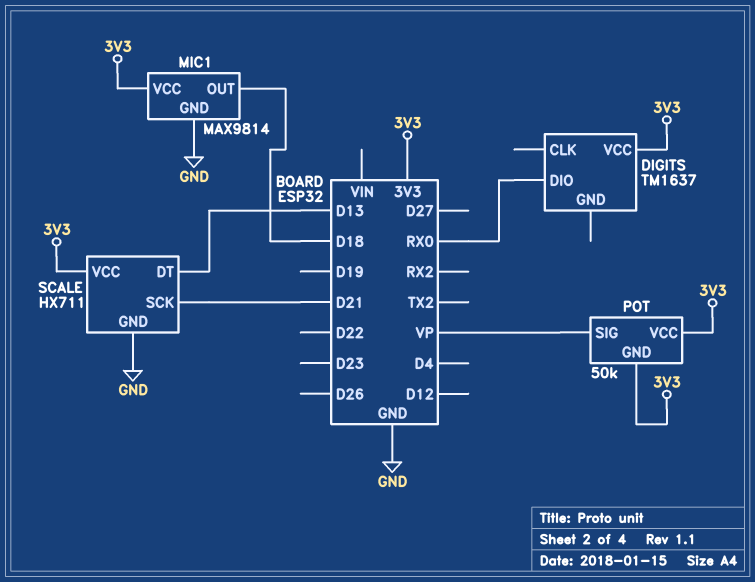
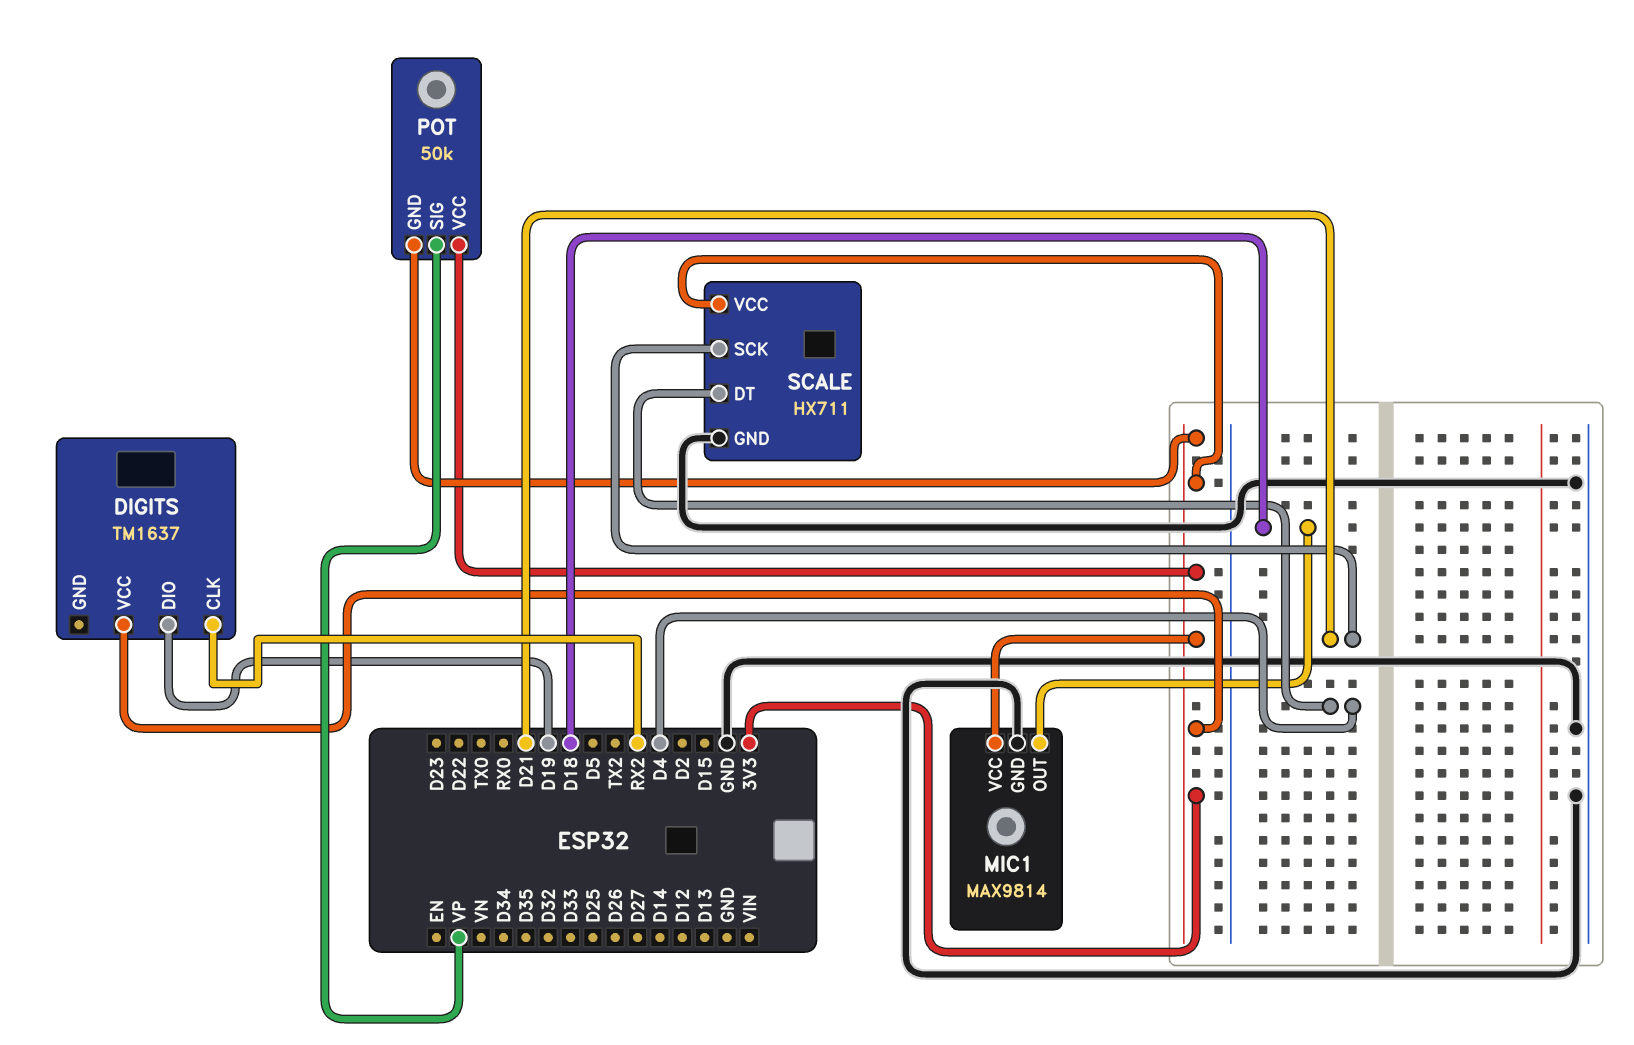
DIGITS pin CLK: none -> RX2
DIGITS pin DIO: RX0 -> D19
SCALE pin DT: D13 -> D4

